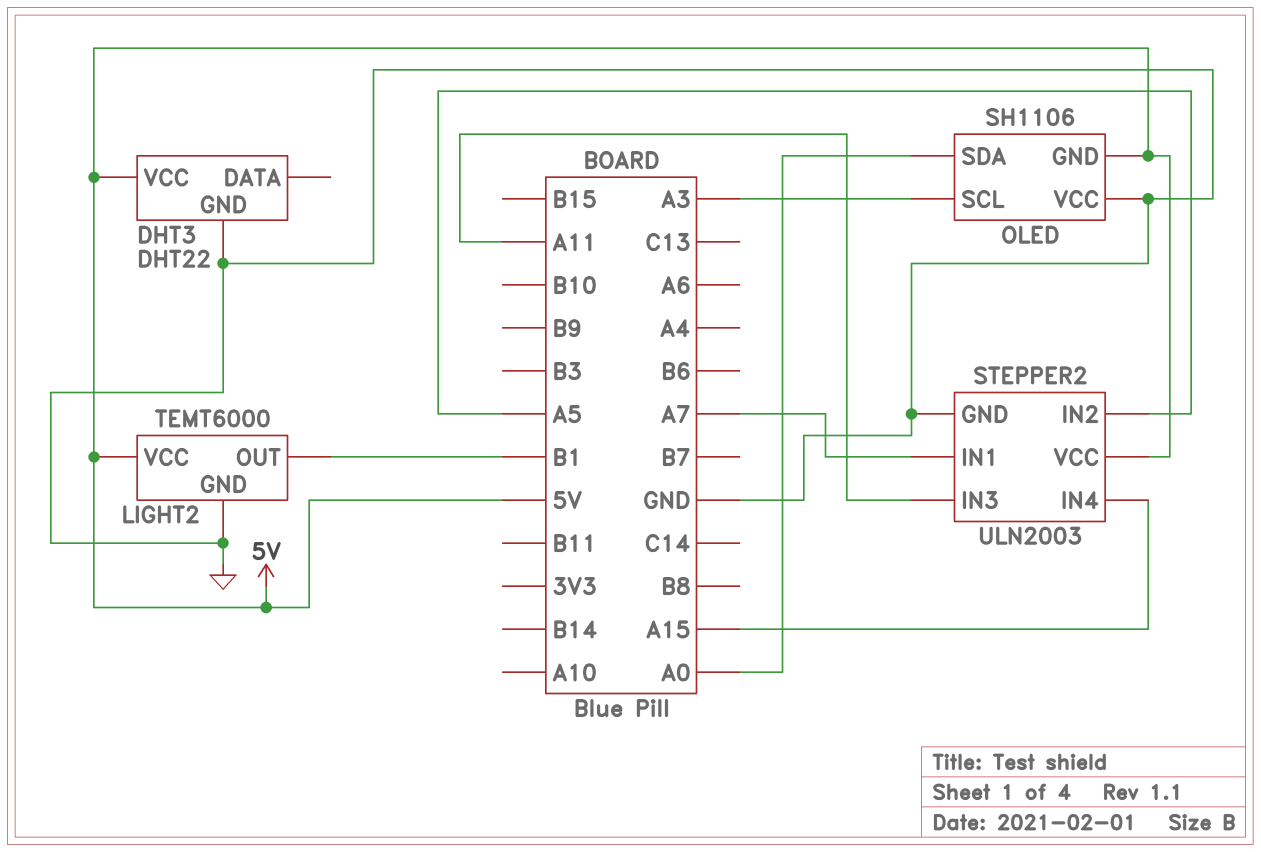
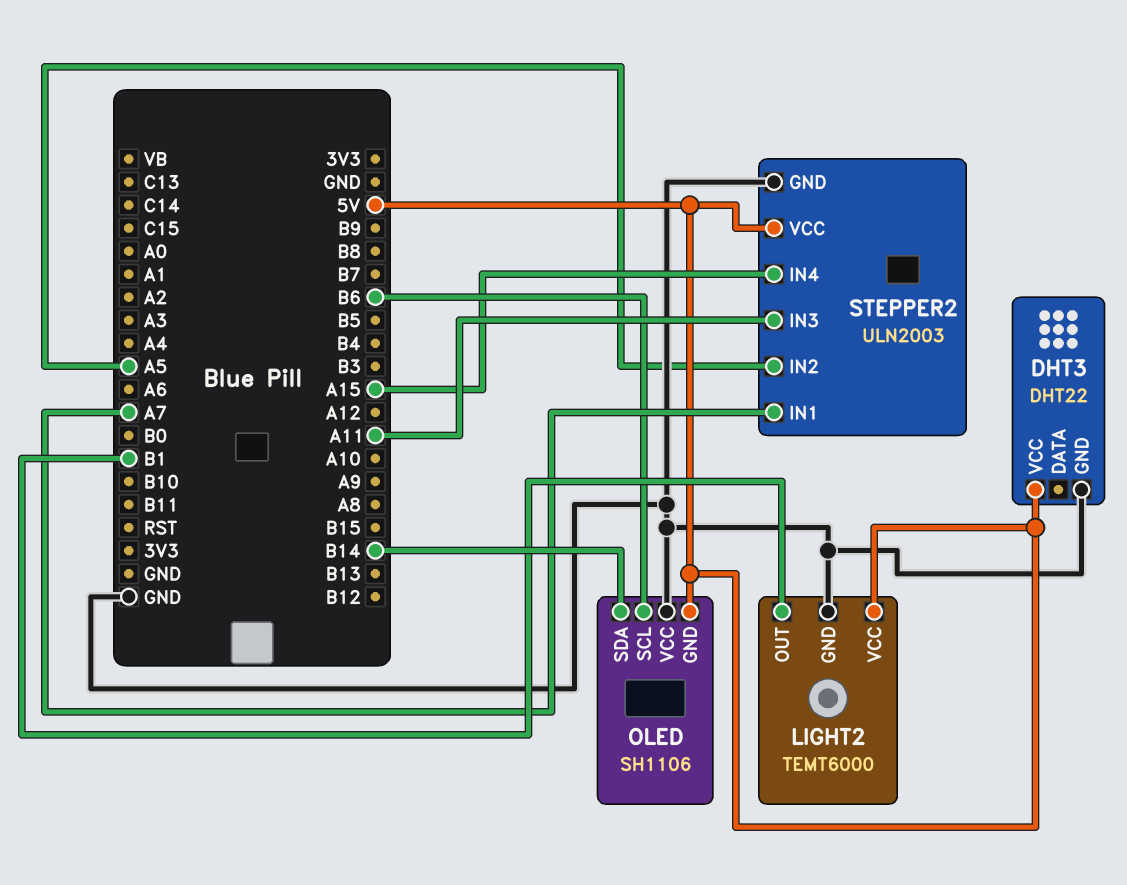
OLED pin SCL: A3 -> B6
OLED pin SDA: A0 -> B14

